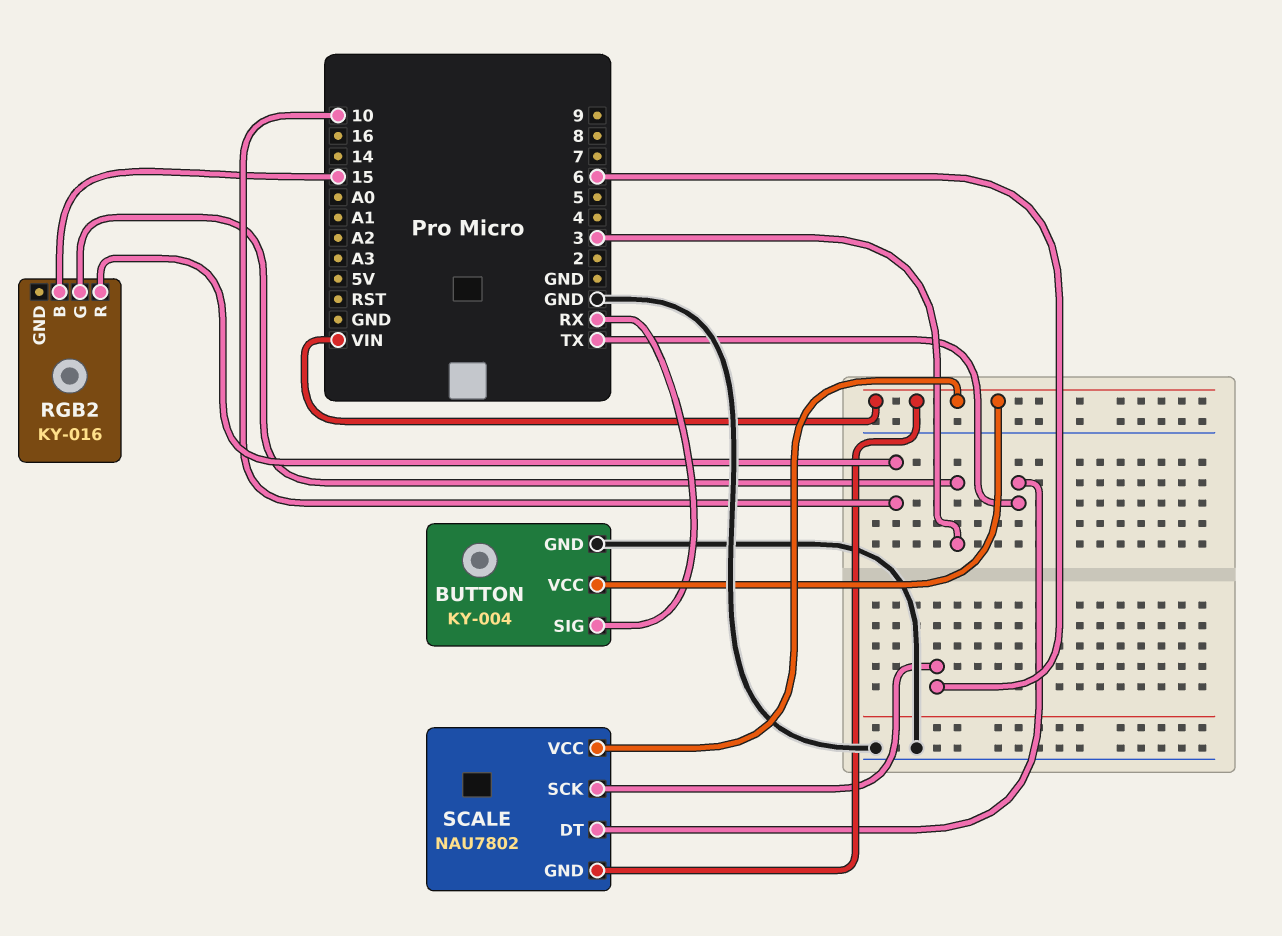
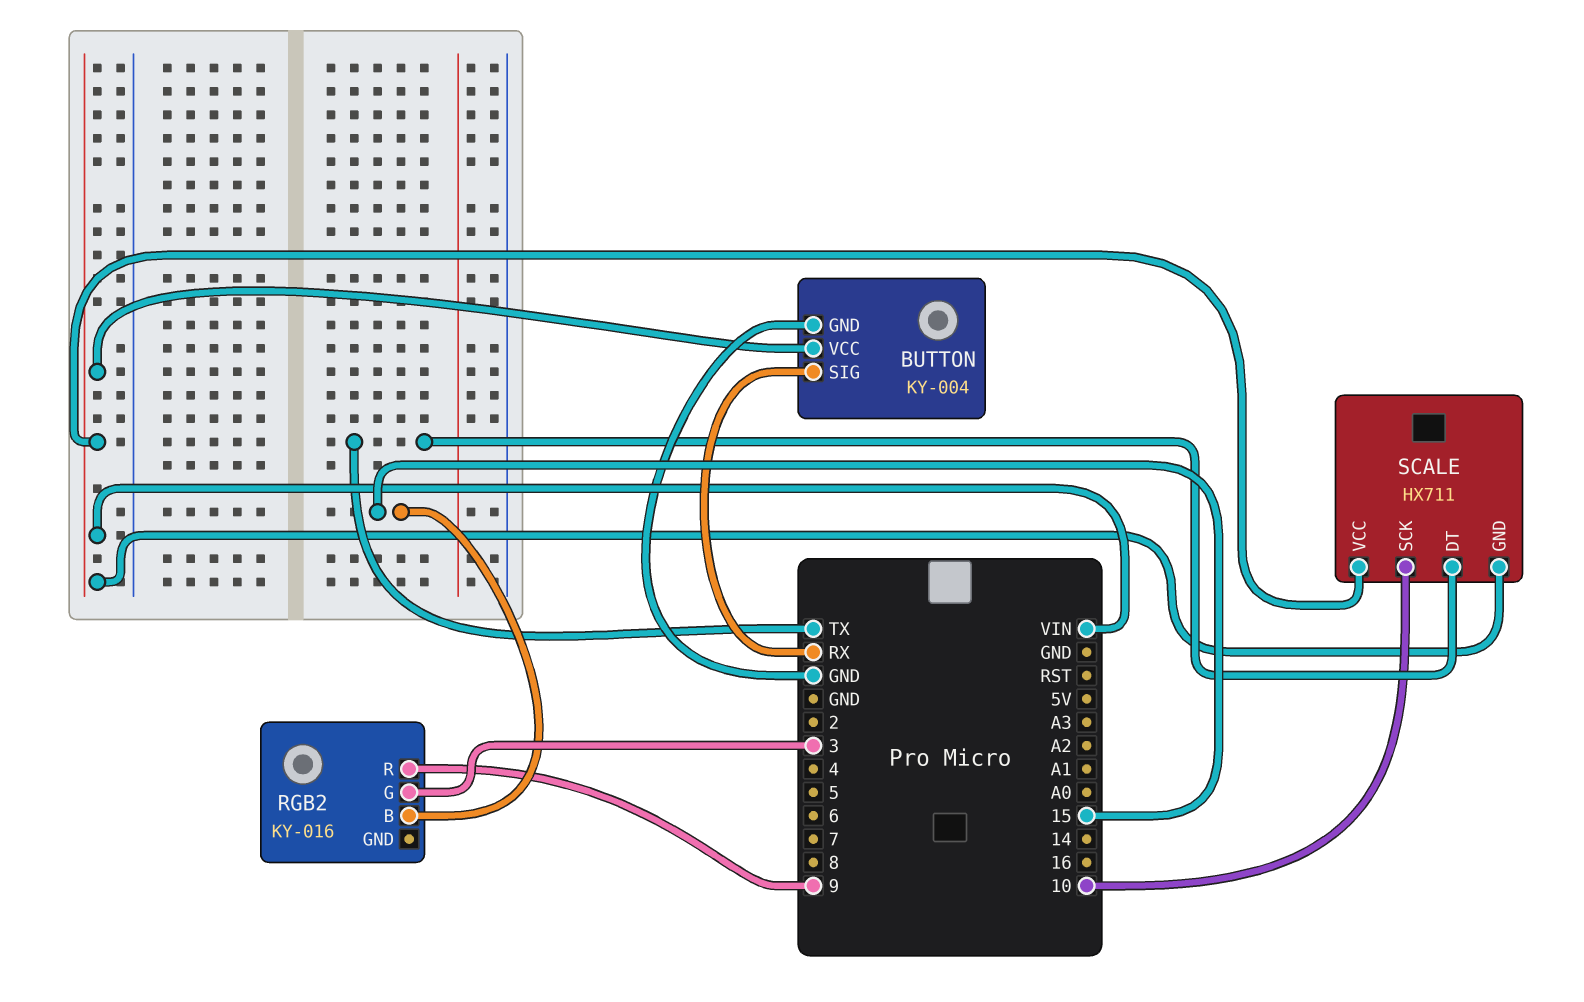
RGB2 pin R: 10 -> 9
SCALE: NAU7802 -> HX711
SCALE pin SCK: 6 -> 10

